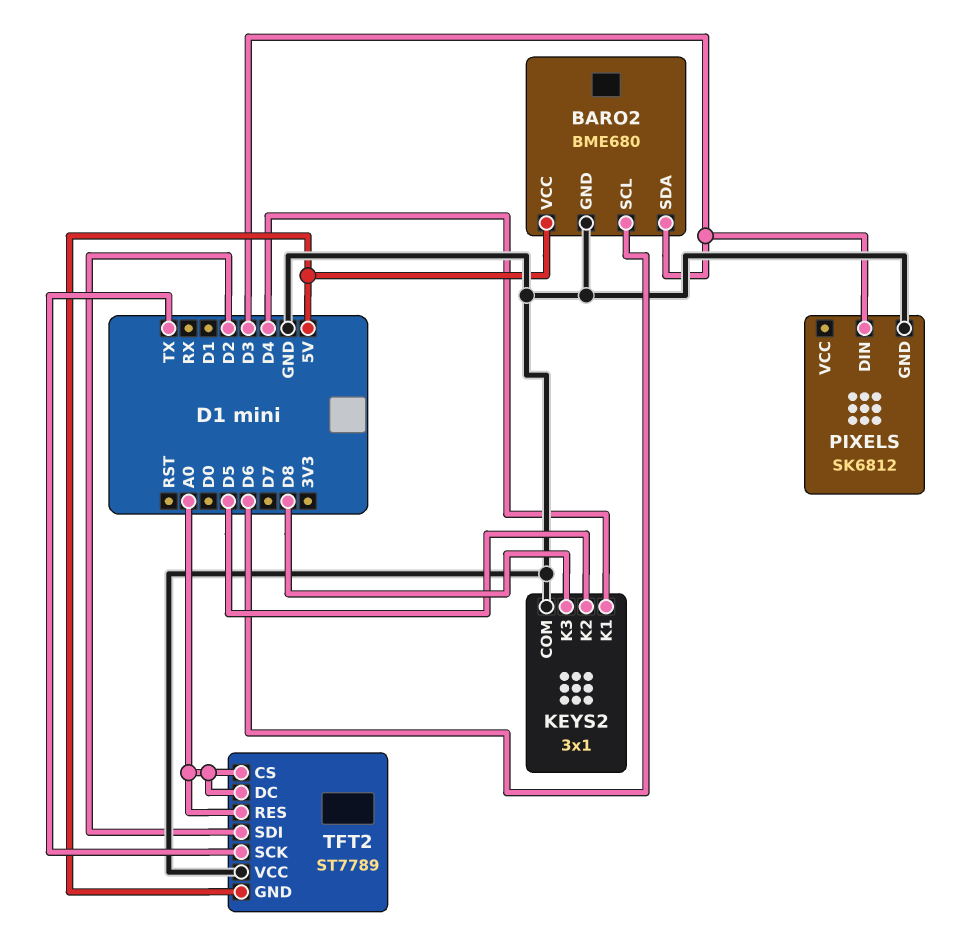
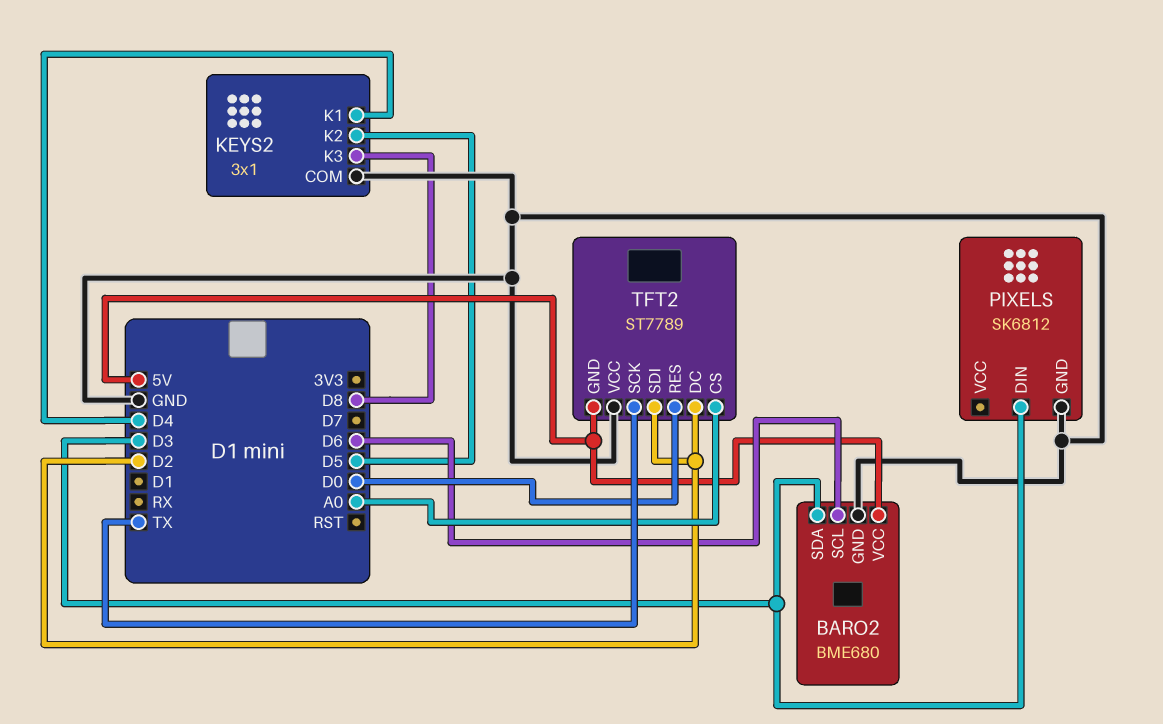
TFT2 pin DC: A0 -> D2
TFT2 pin RES: A0 -> D0

